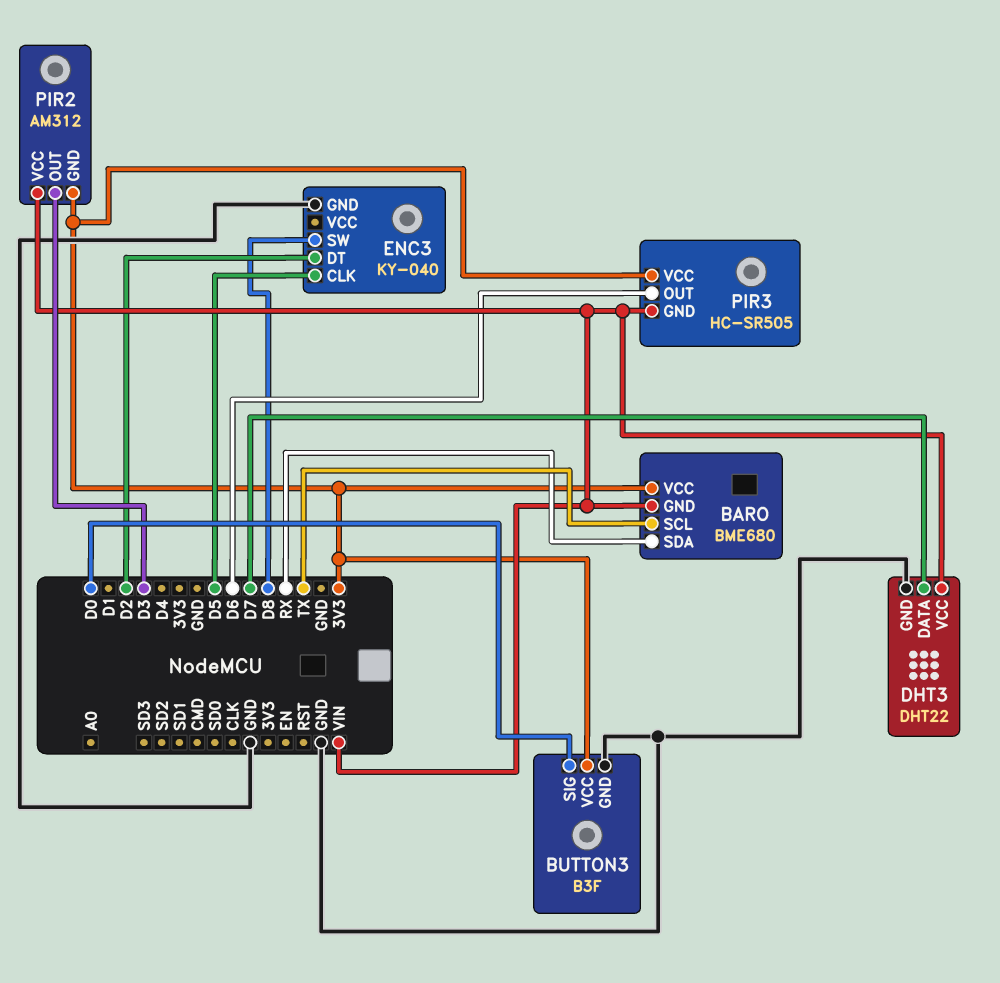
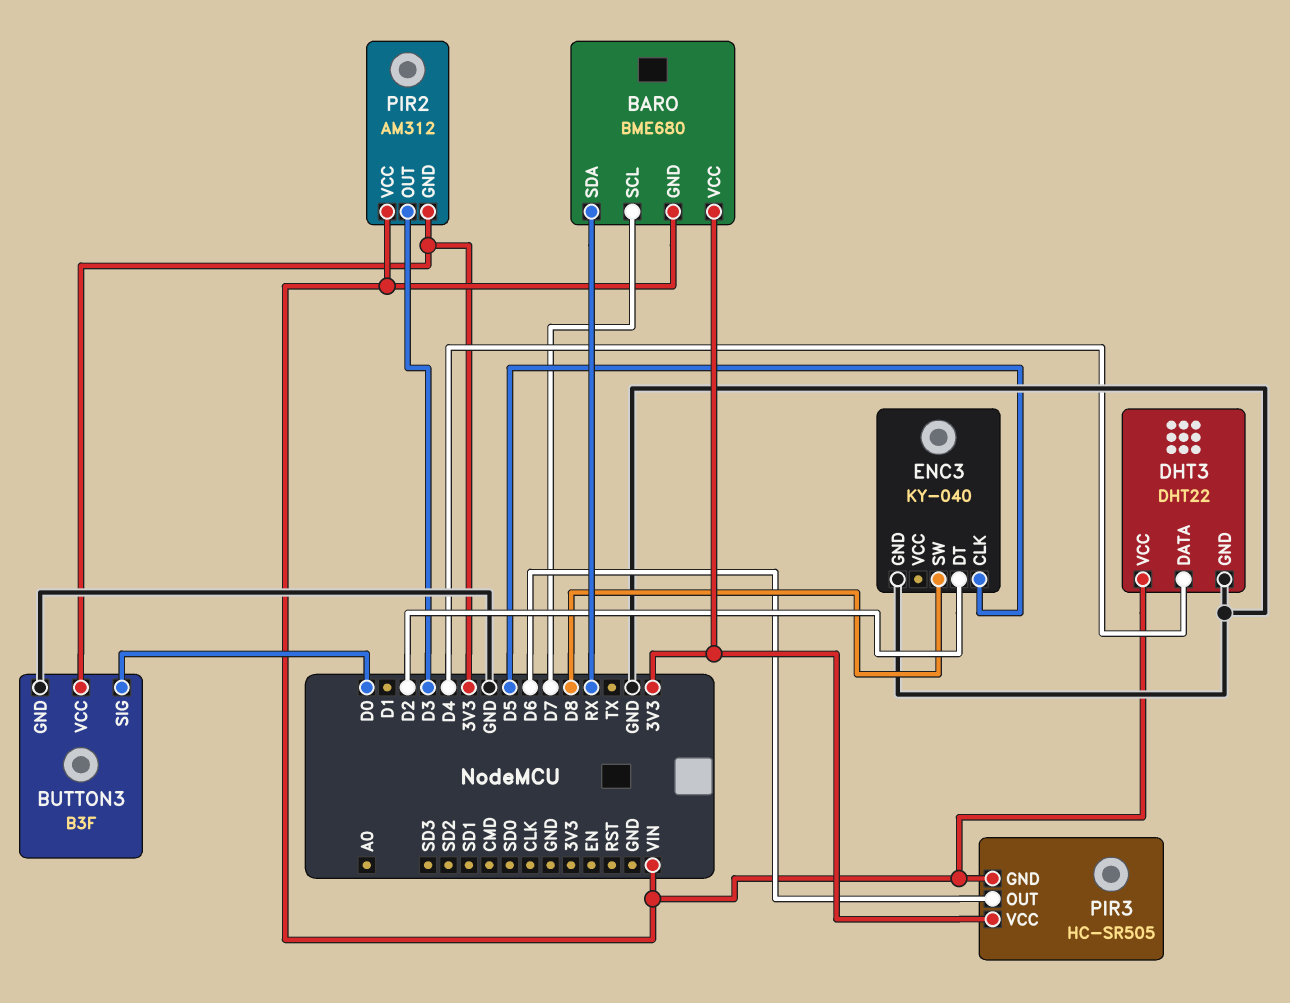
BARO pin SCL: TX -> D7
DHT3 pin DATA: D7 -> D4

